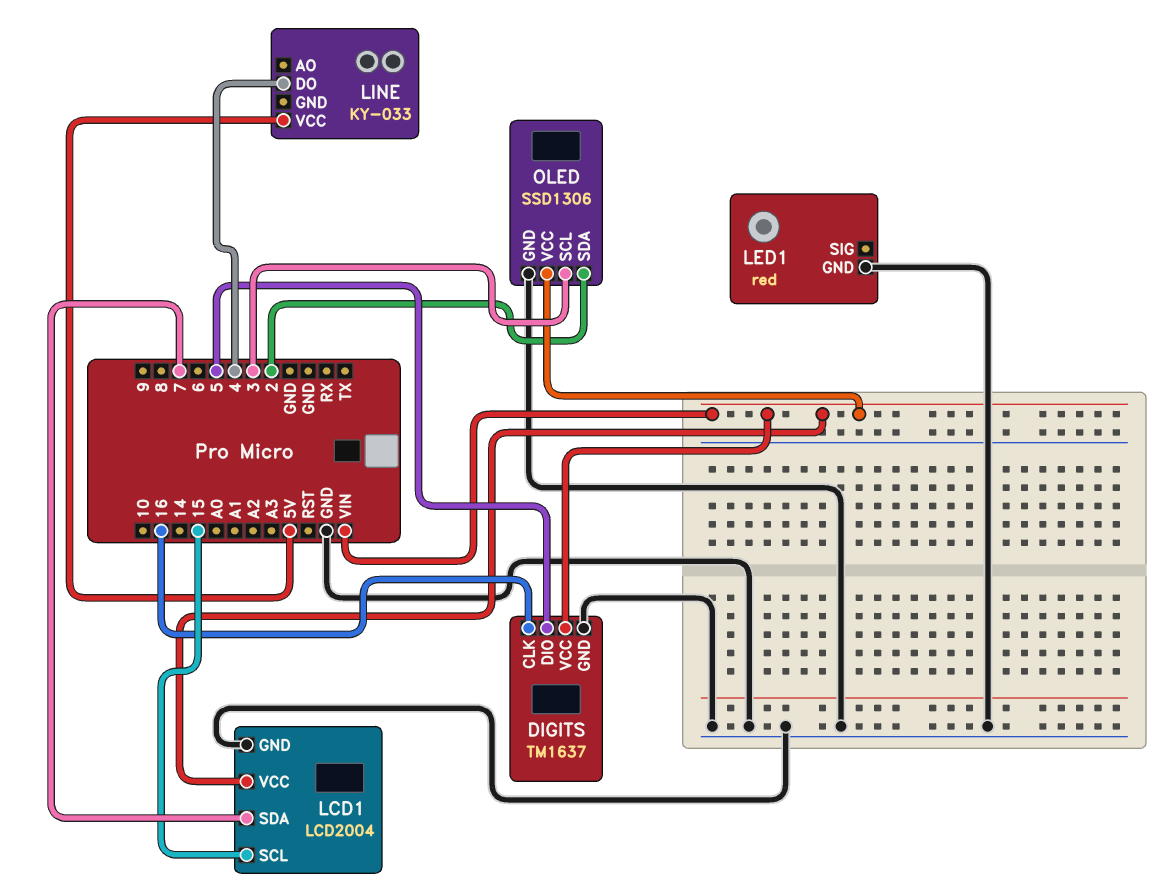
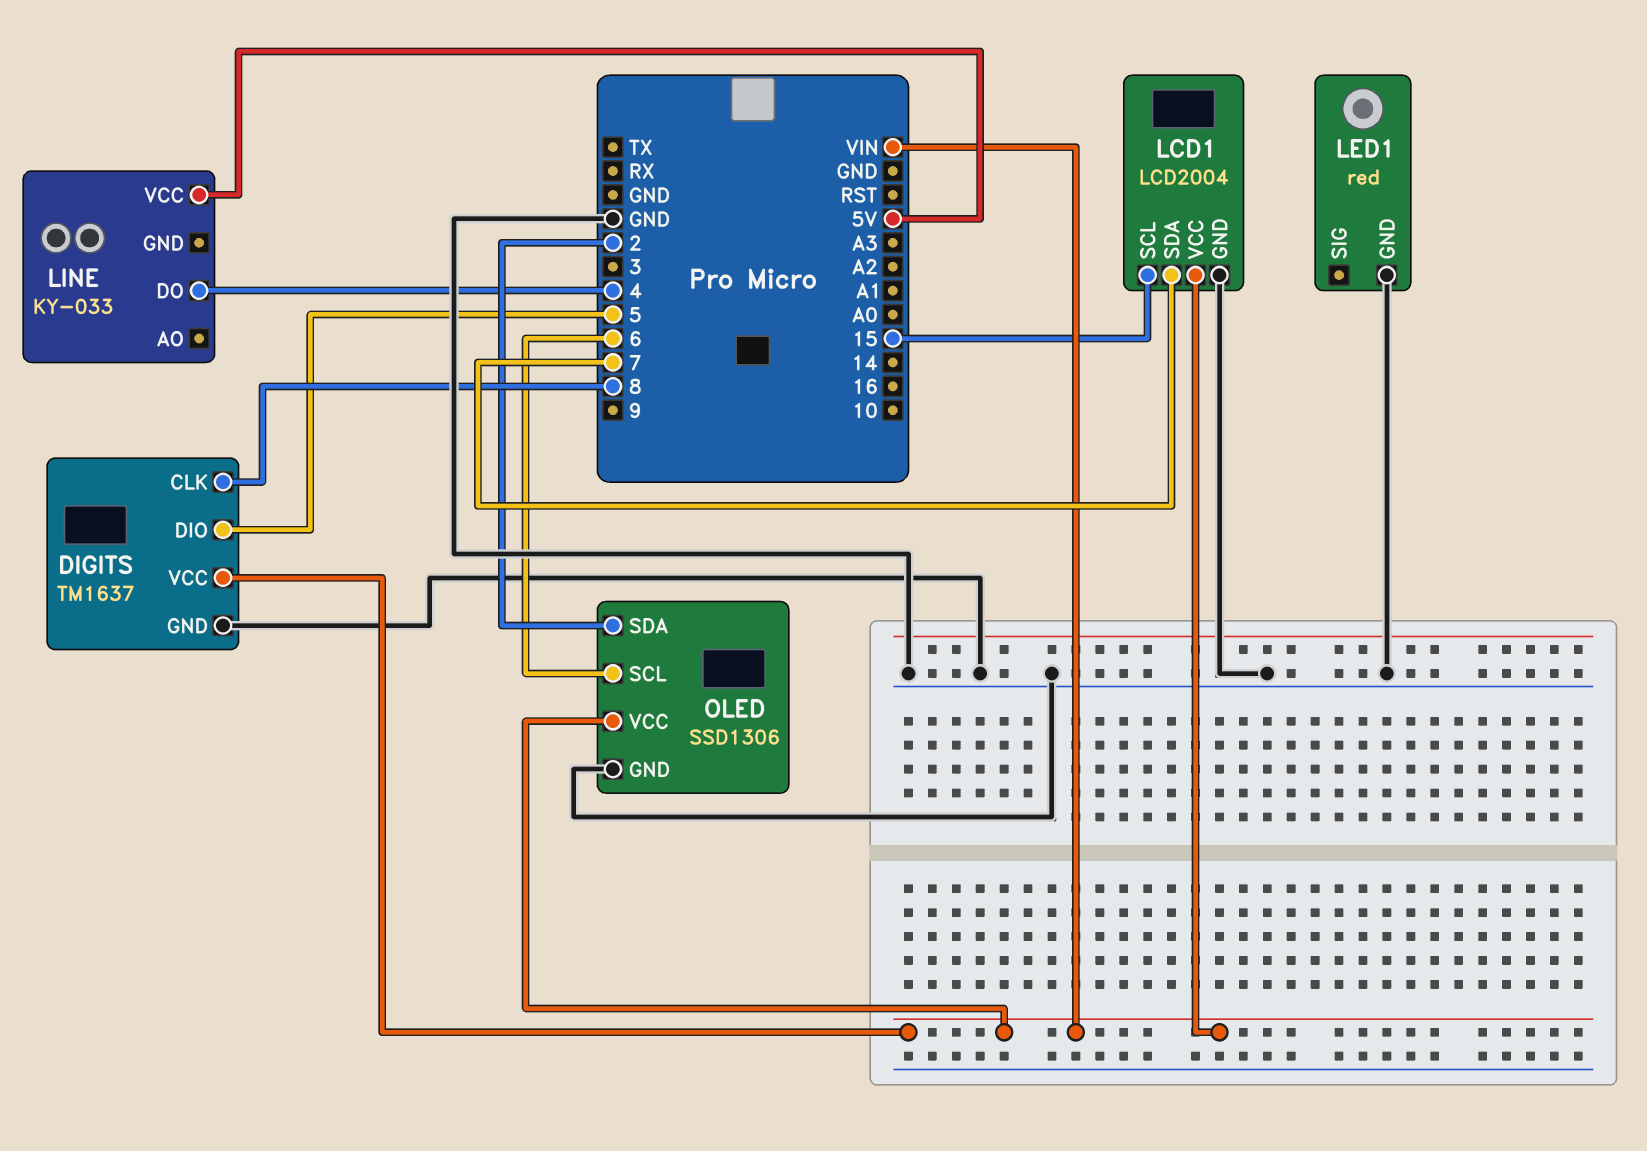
DIGITS pin CLK: 16 -> 8
OLED pin SCL: 3 -> 6

